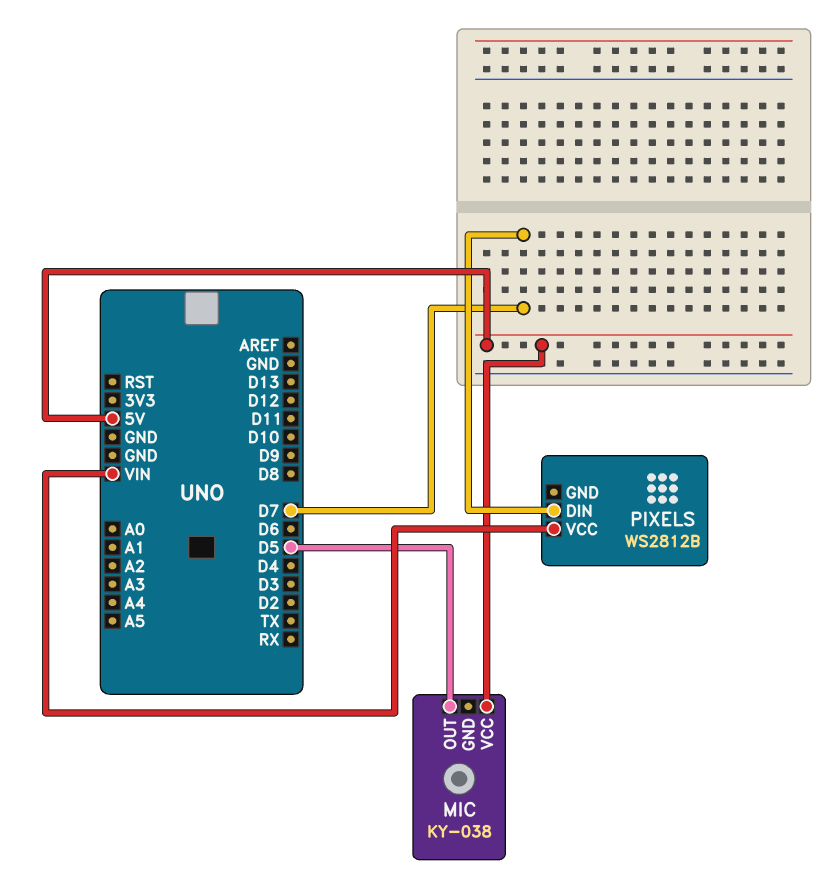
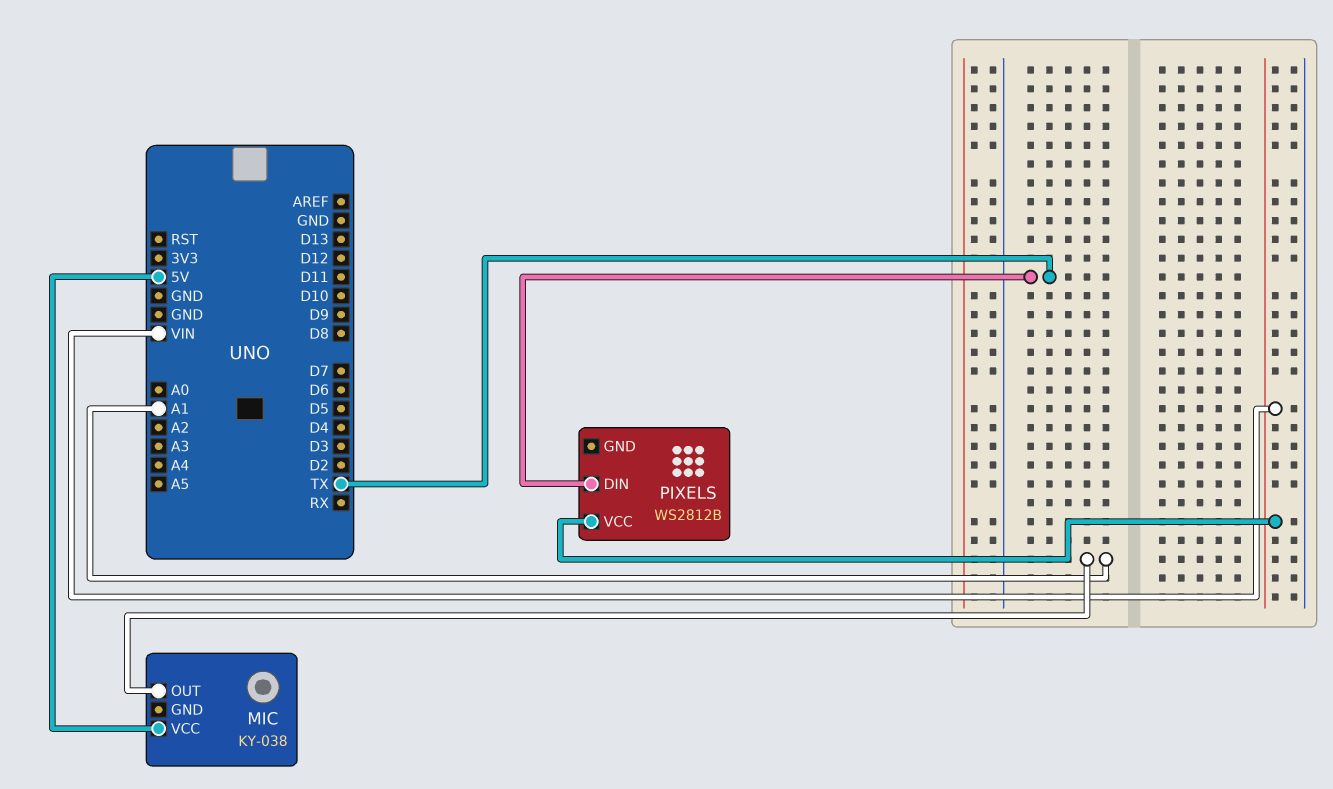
MIC pin OUT: D5 -> A1
PIXELS pin DIN: D7 -> TX

